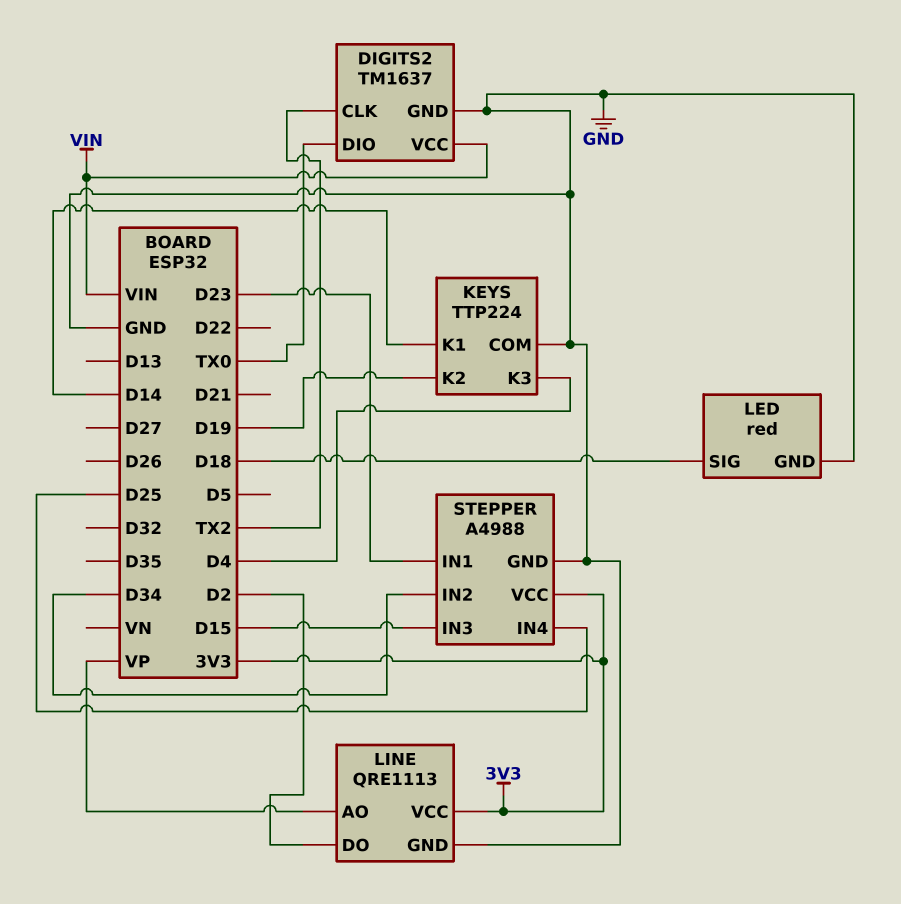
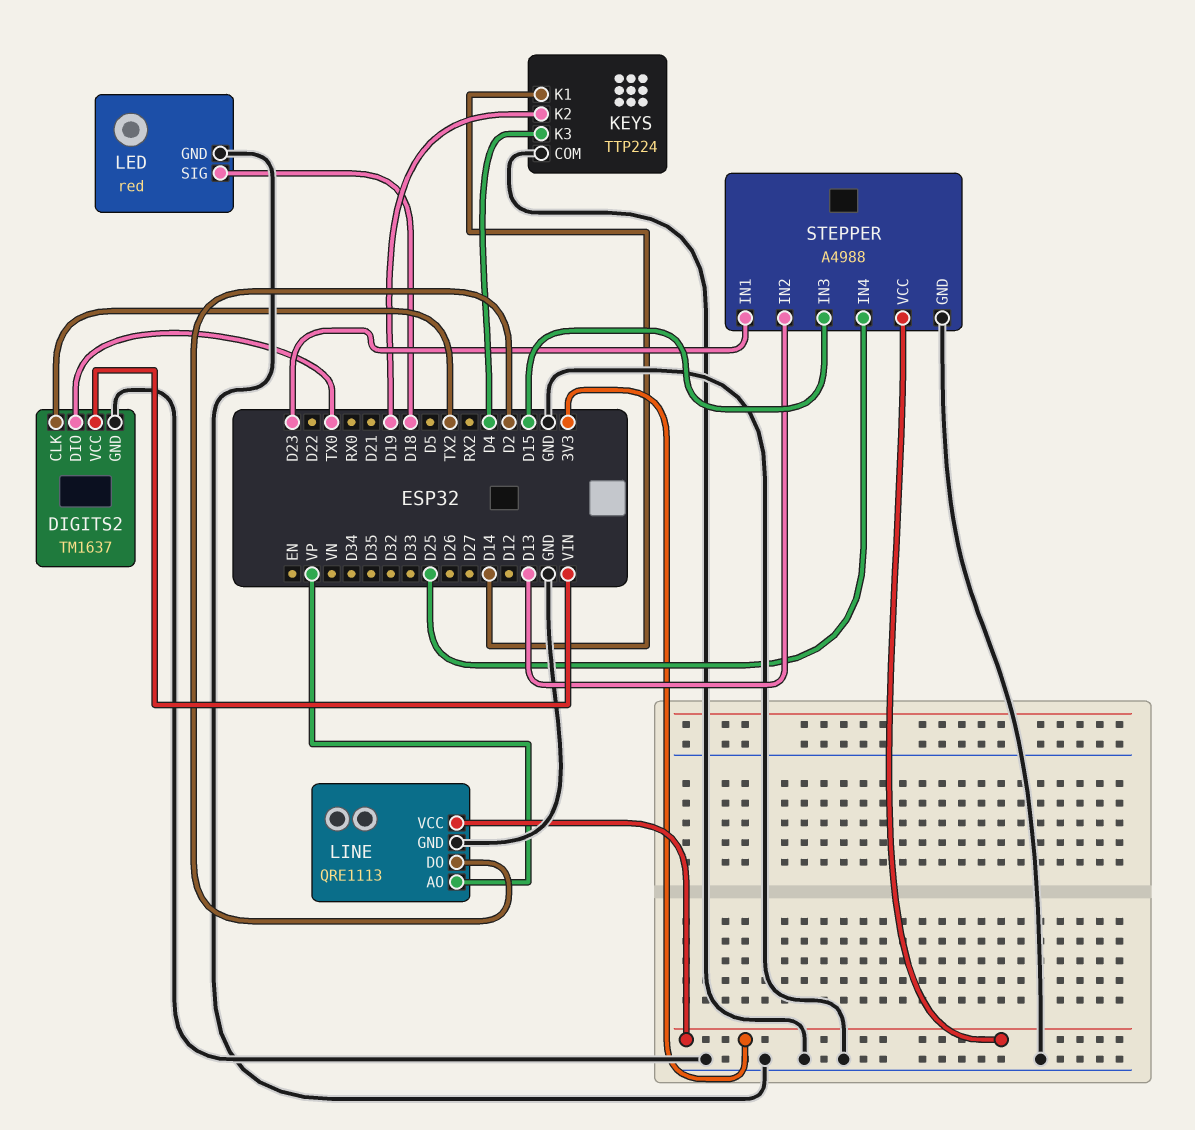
STEPPER pin IN2: D34 -> D13

